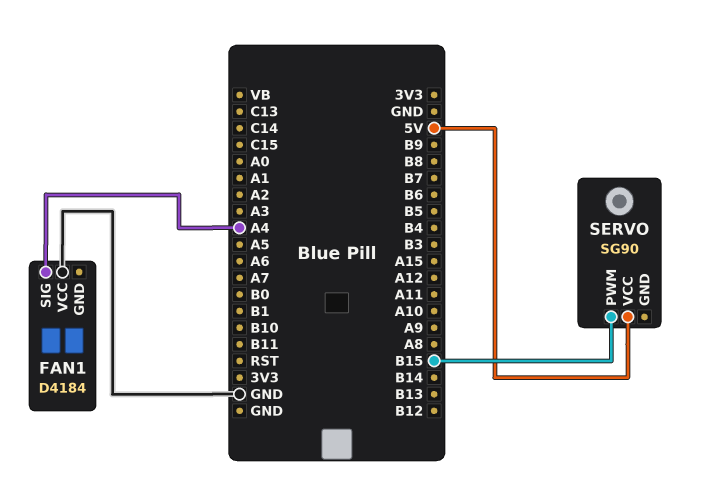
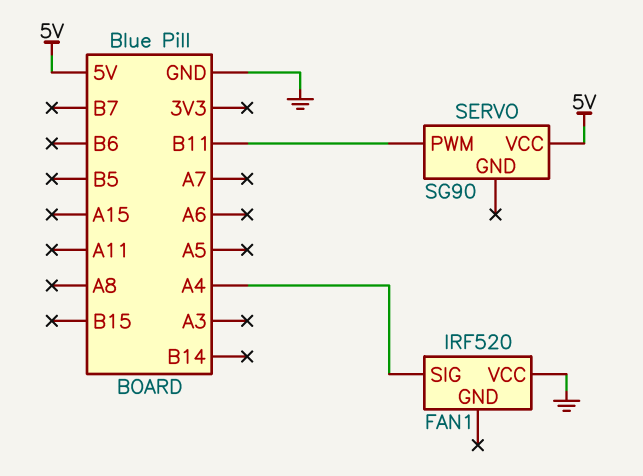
FAN1: D4184 -> IRF520
SERVO pin PWM: B15 -> B11

